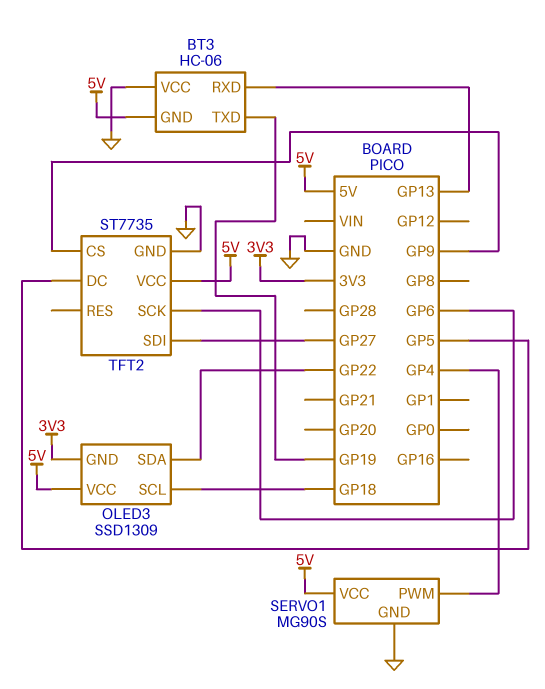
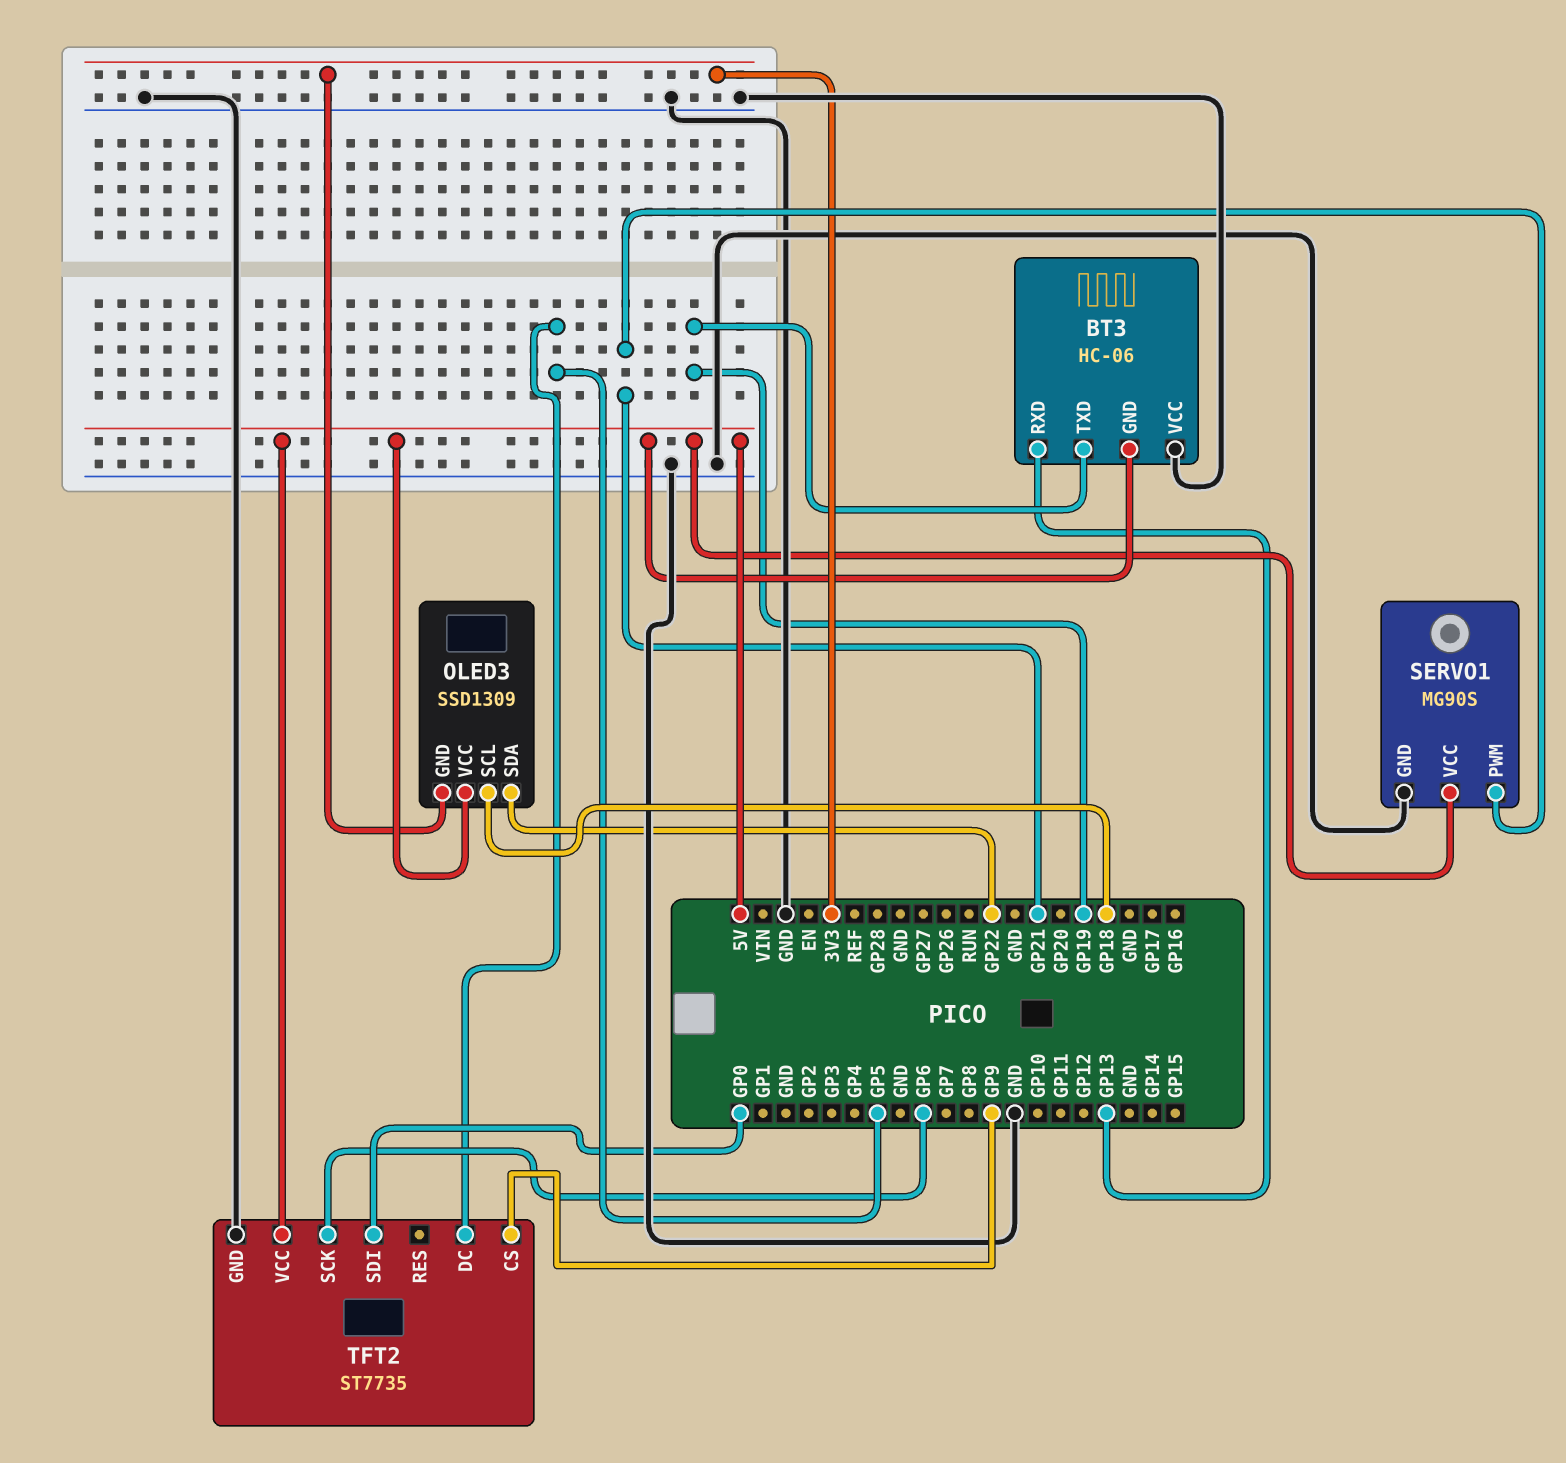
SERVO1 pin PWM: GP4 -> GP21
TFT2 pin SDI: GP27 -> GP0

